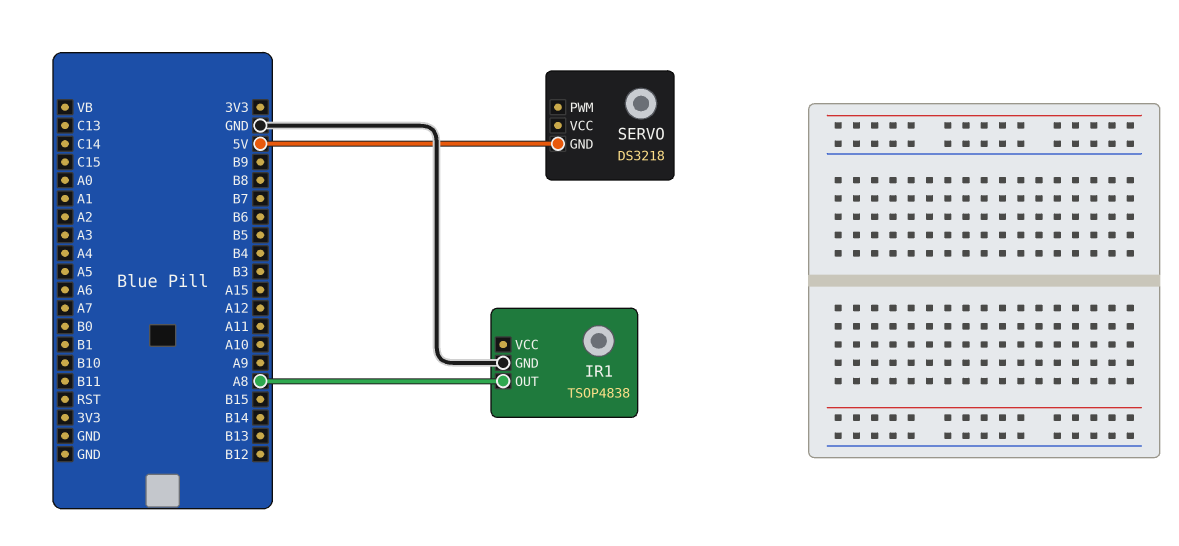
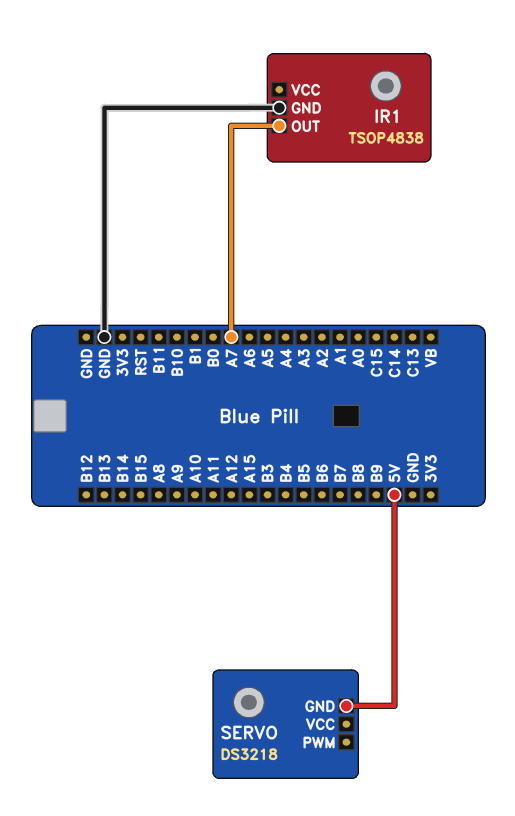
IR1 pin OUT: A8 -> A7

